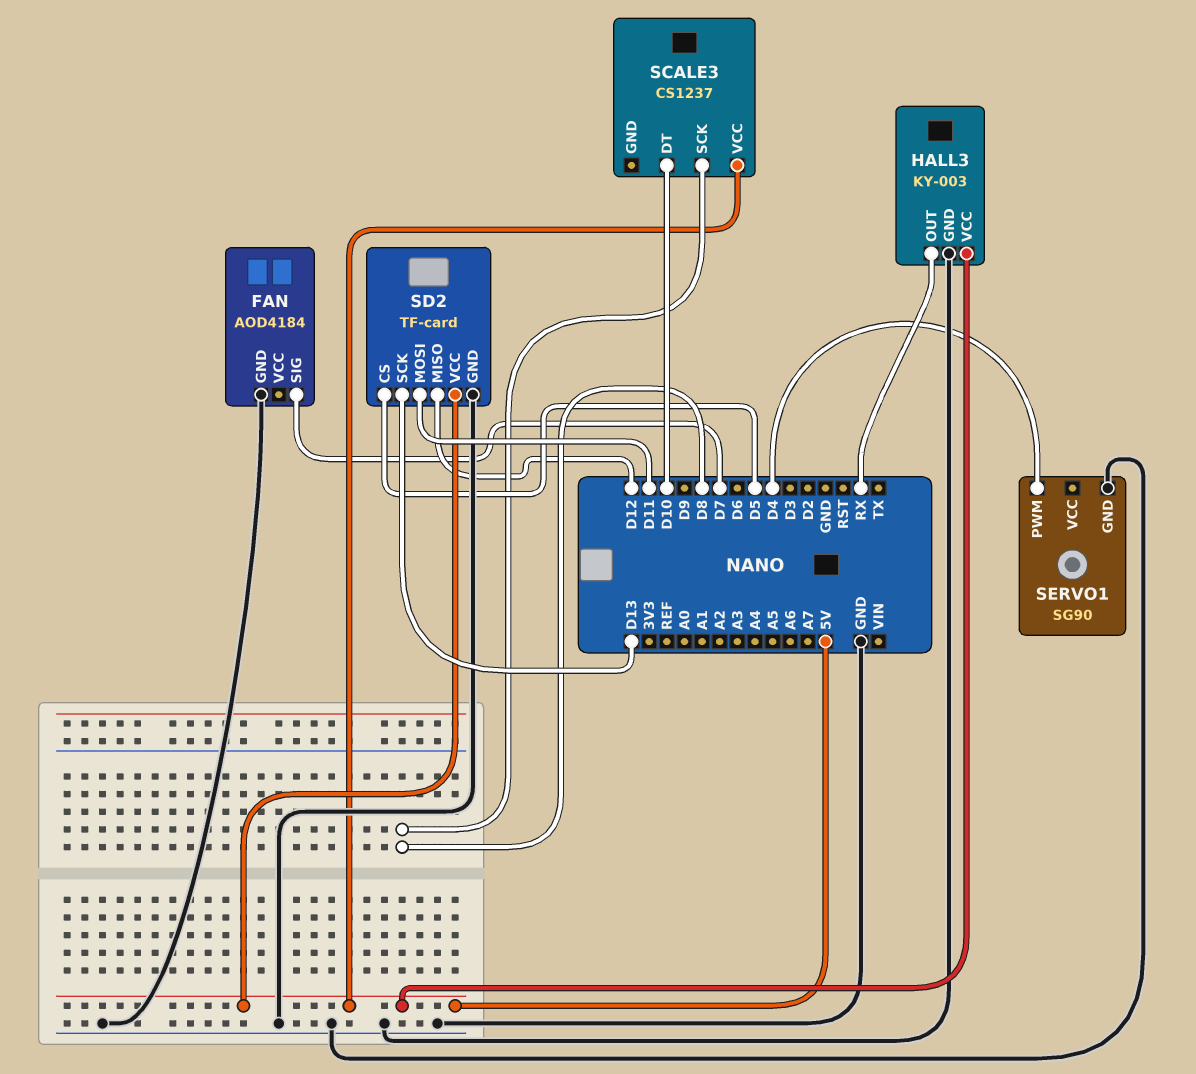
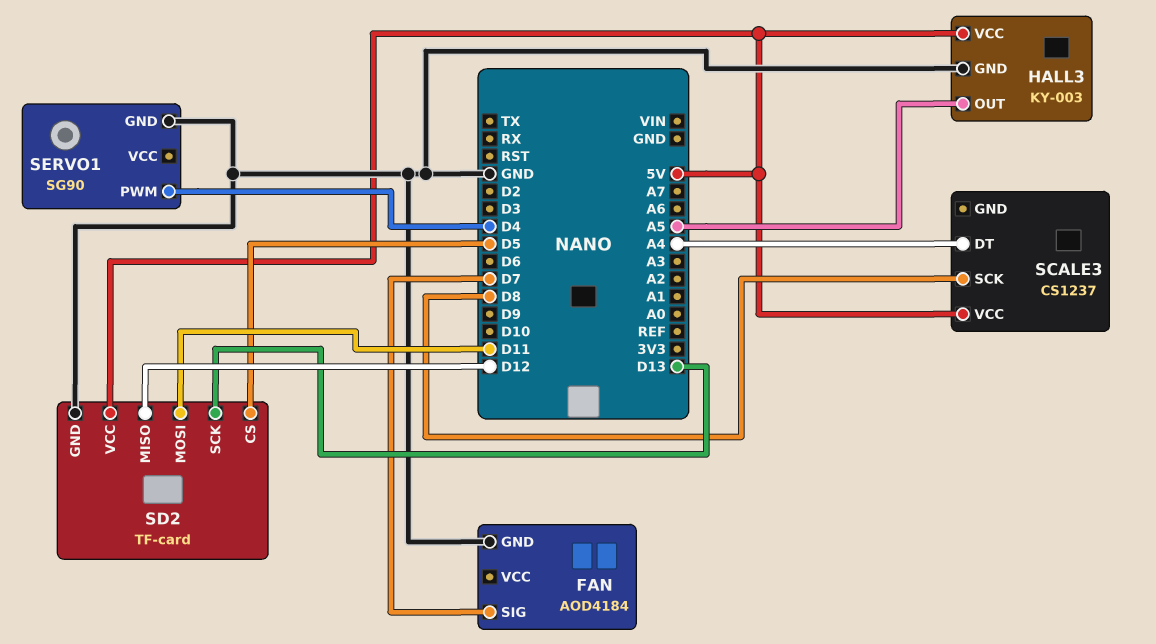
HALL3 pin OUT: RX -> A5
SCALE3 pin DT: D10 -> A4

